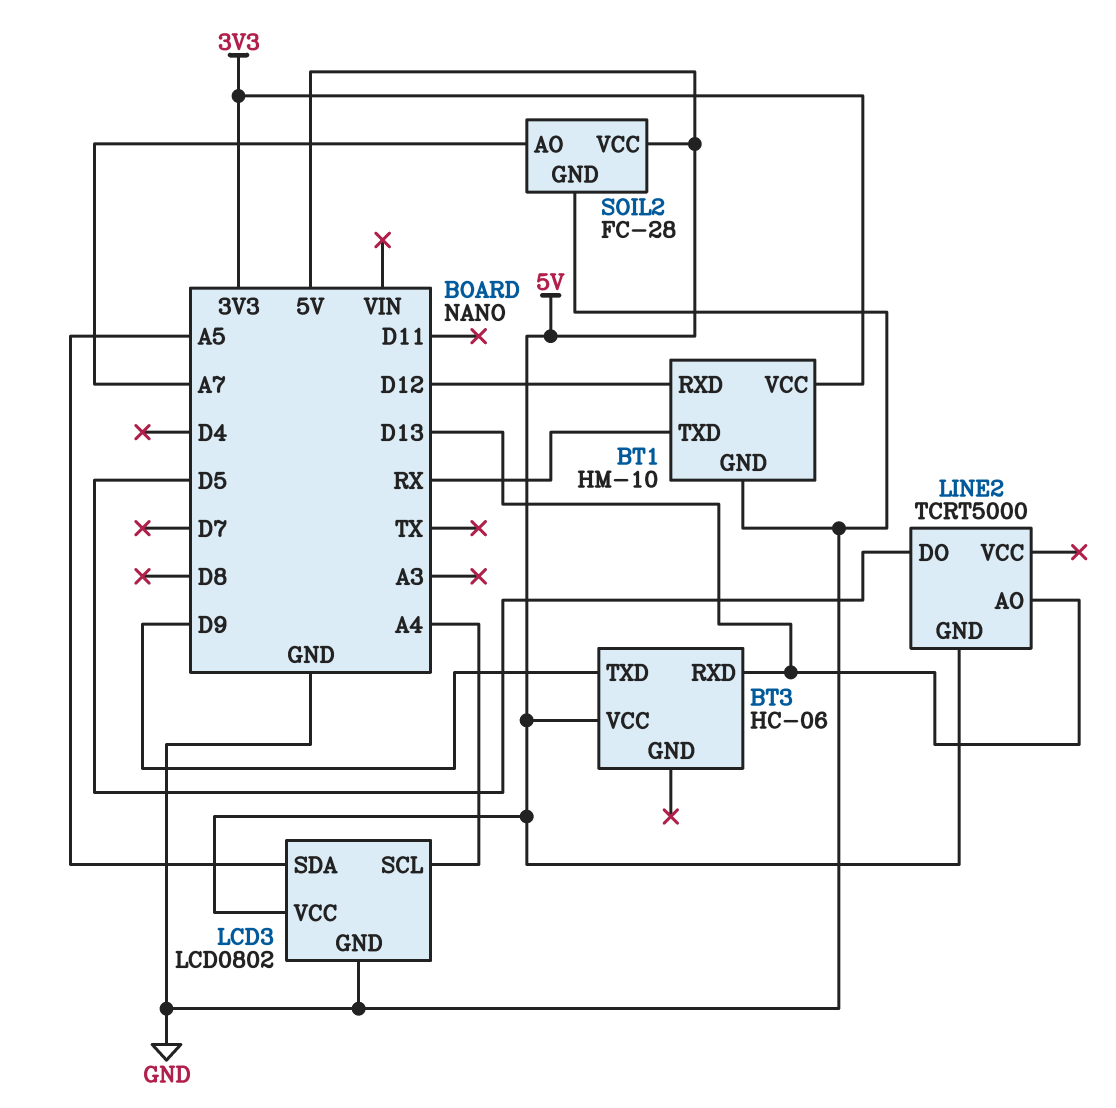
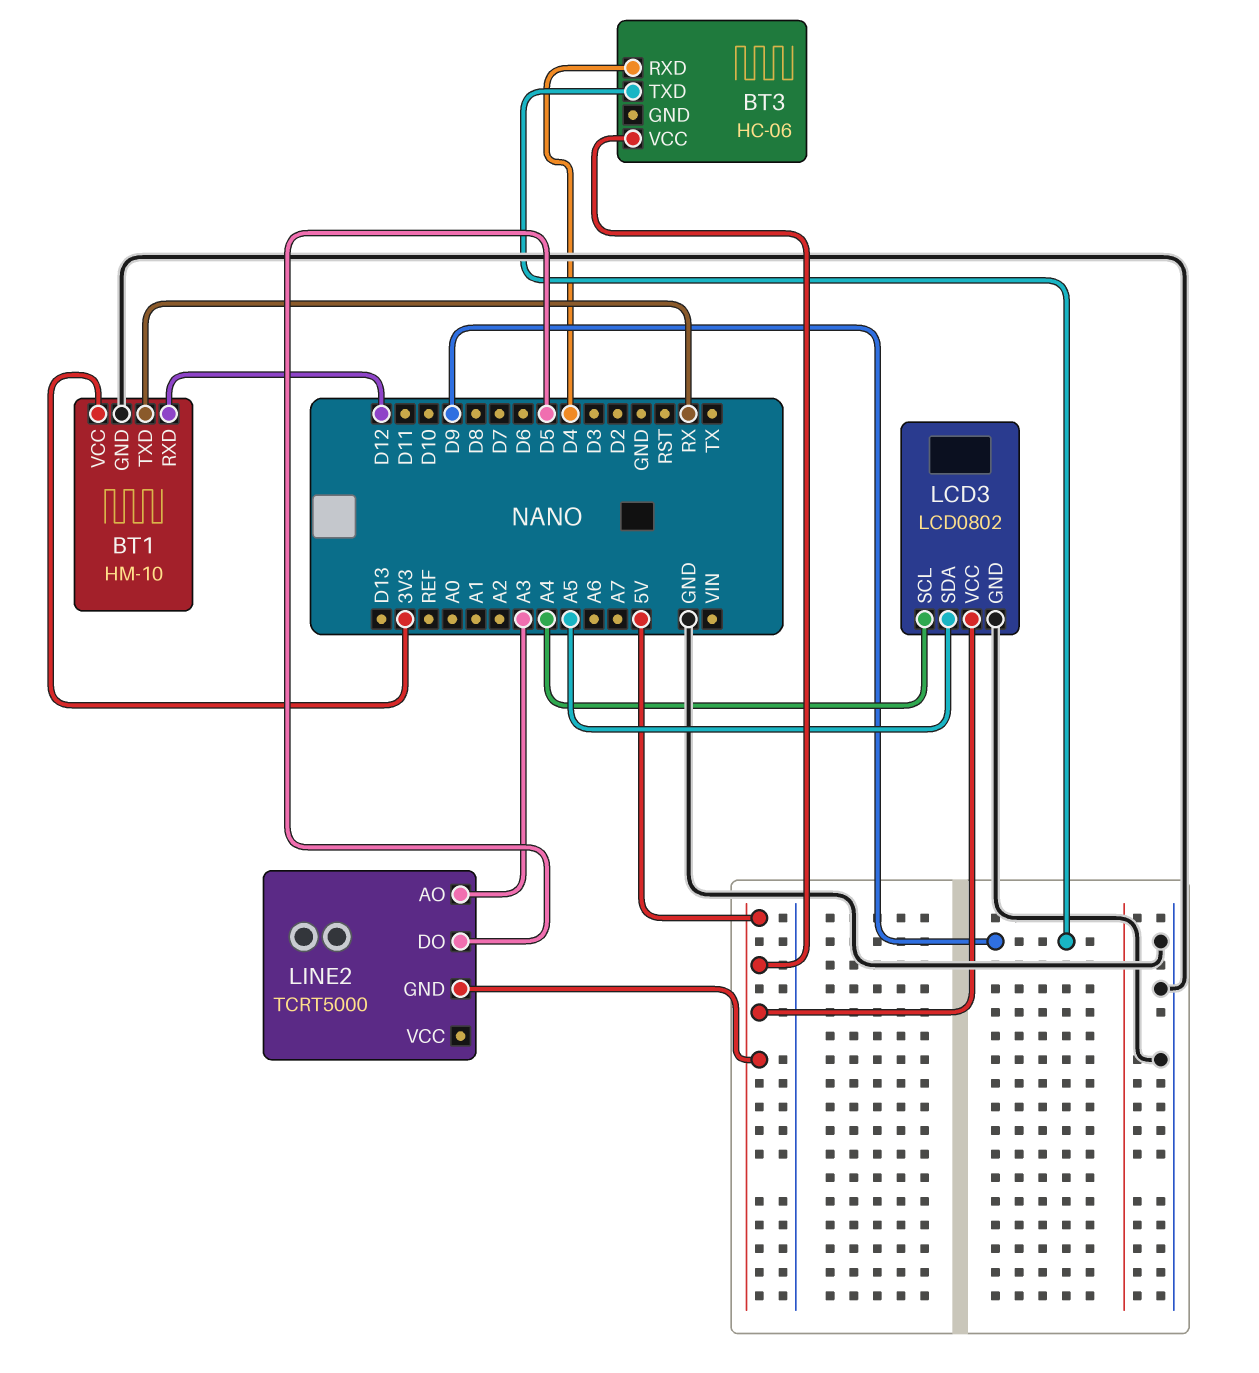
BT3 pin RXD: D13 -> D4
LINE2 pin AO: D13 -> A3
SOIL2: FC-28 -> none
SOIL2 pin AO: A7 -> none
SOIL2 pin GND: GND -> none
SOIL2 pin VCC: 5V -> none

